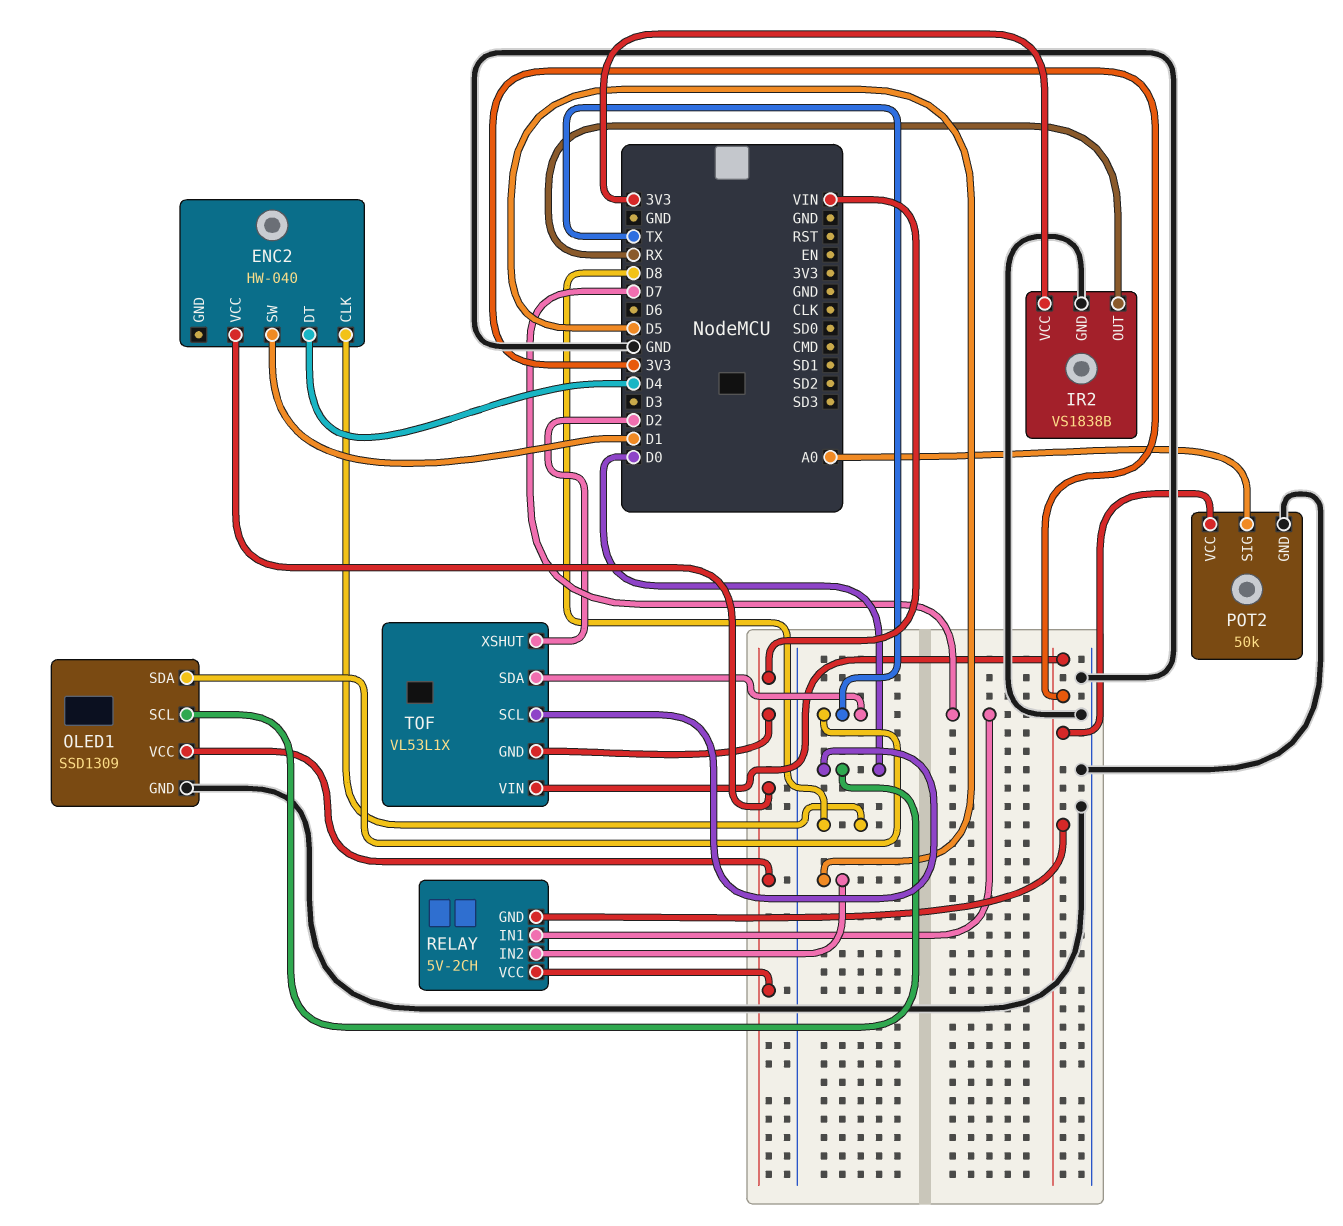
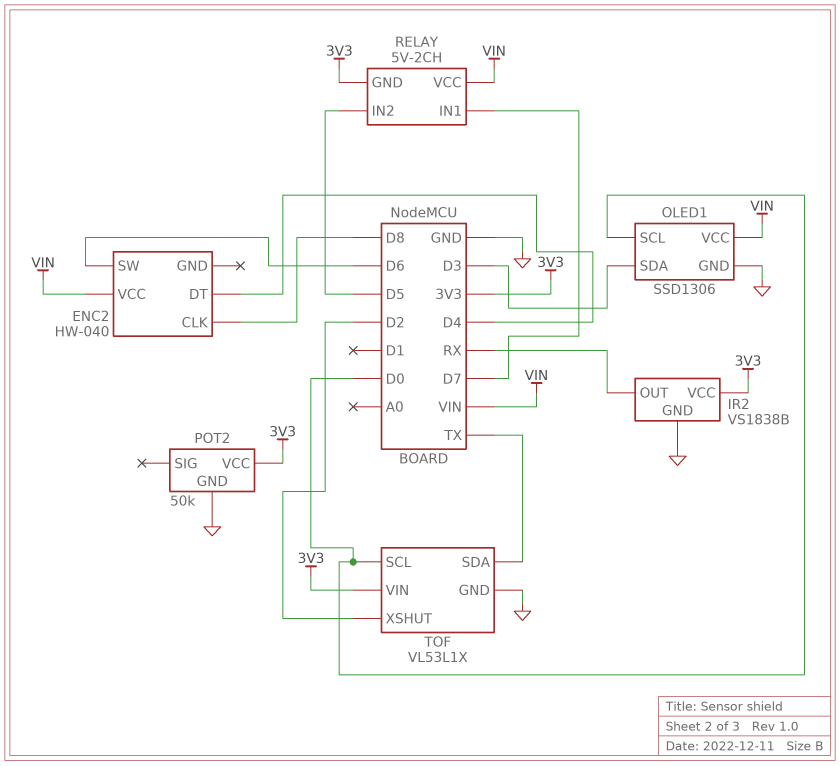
ENC2 pin SW: D1 -> D6
OLED1: SSD1309 -> SSD1306
OLED1 pin SDA: TX -> D3
POT2 pin SIG: A0 -> none
TOF pin GND: VIN -> GND

